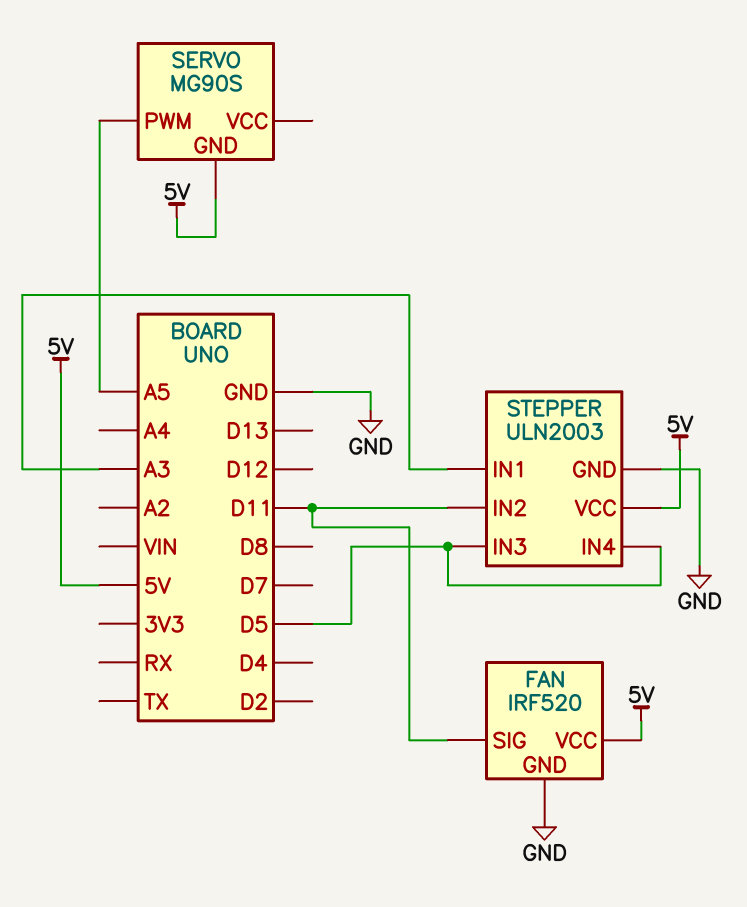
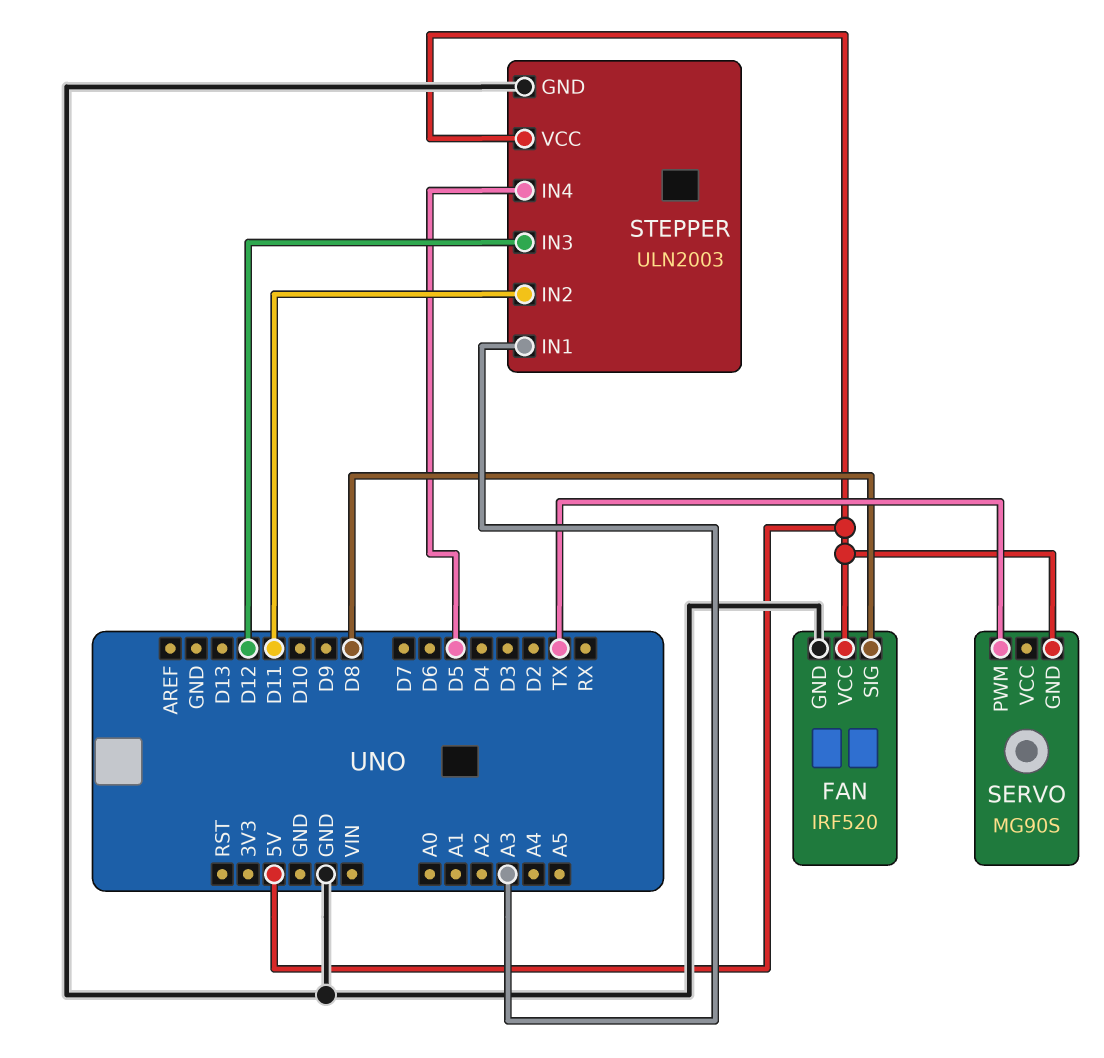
FAN pin SIG: D11 -> D8
SERVO pin PWM: A5 -> TX
STEPPER pin IN3: D5 -> D12

